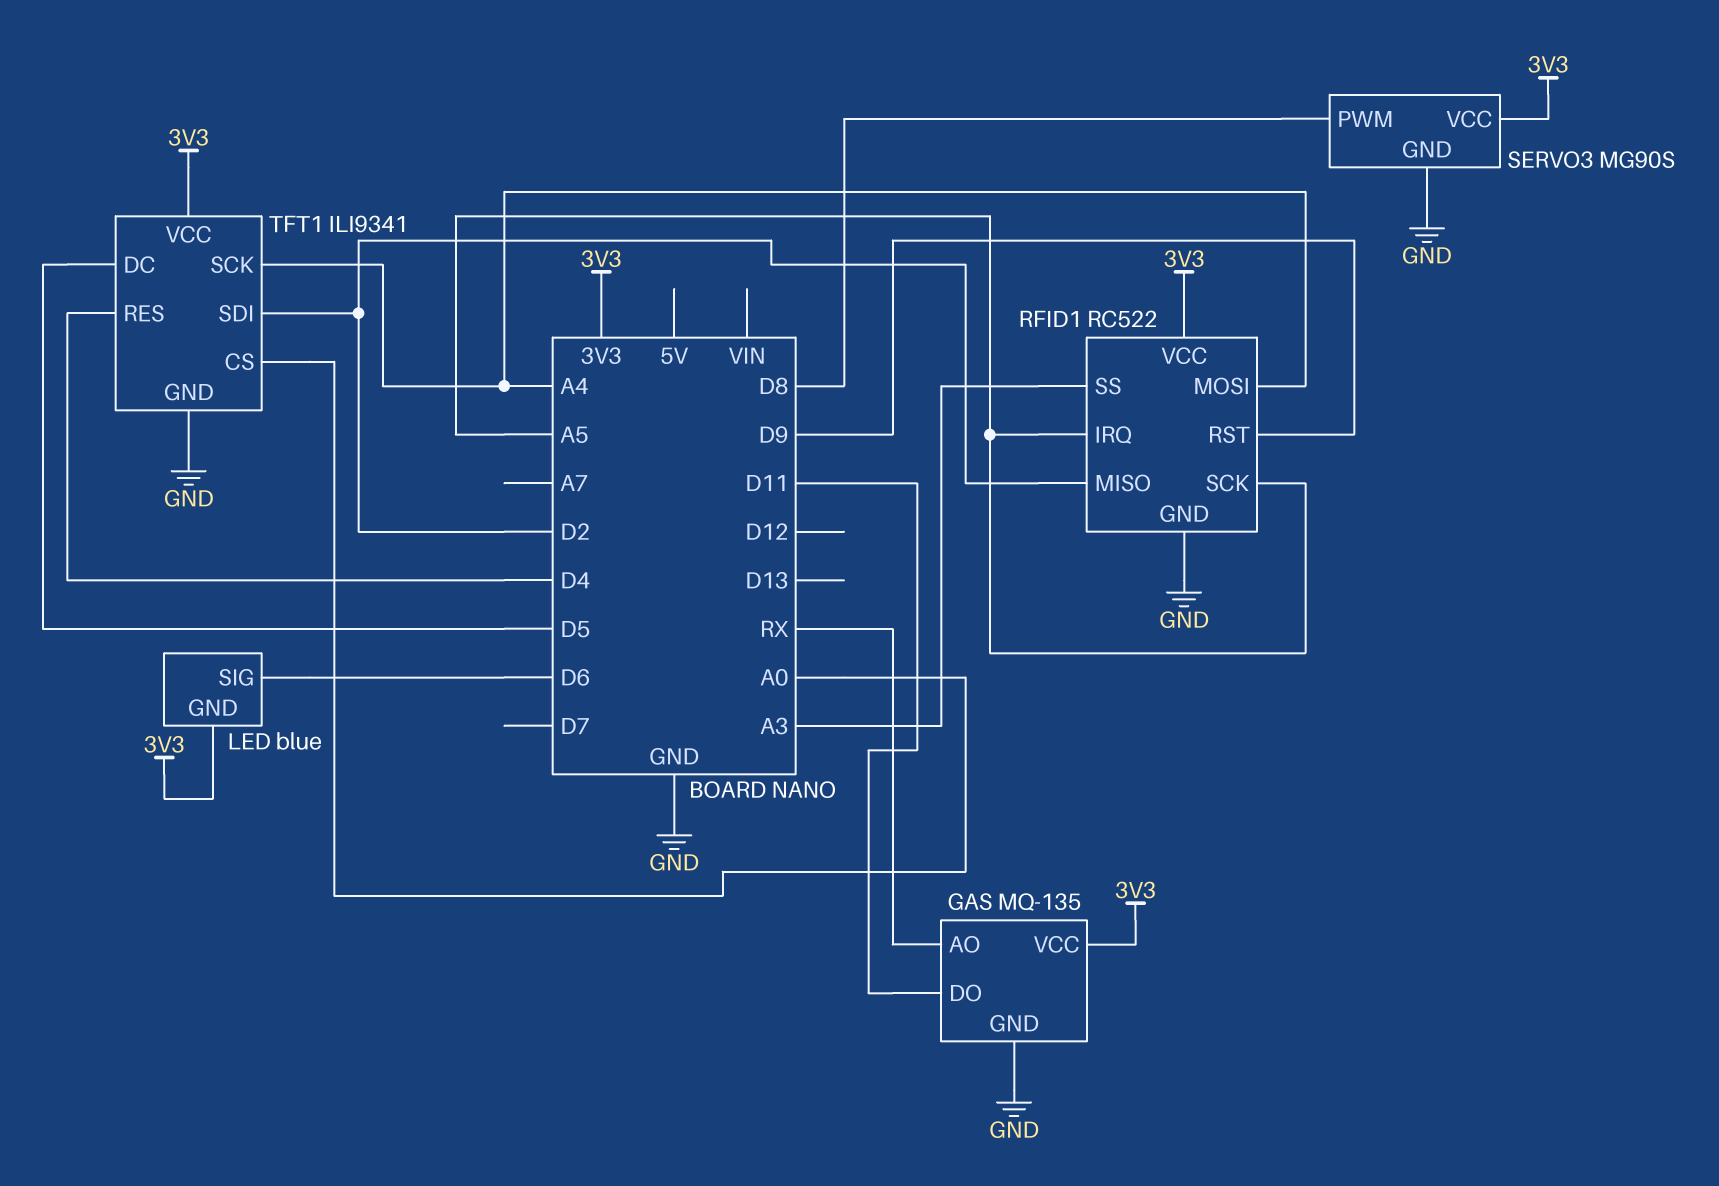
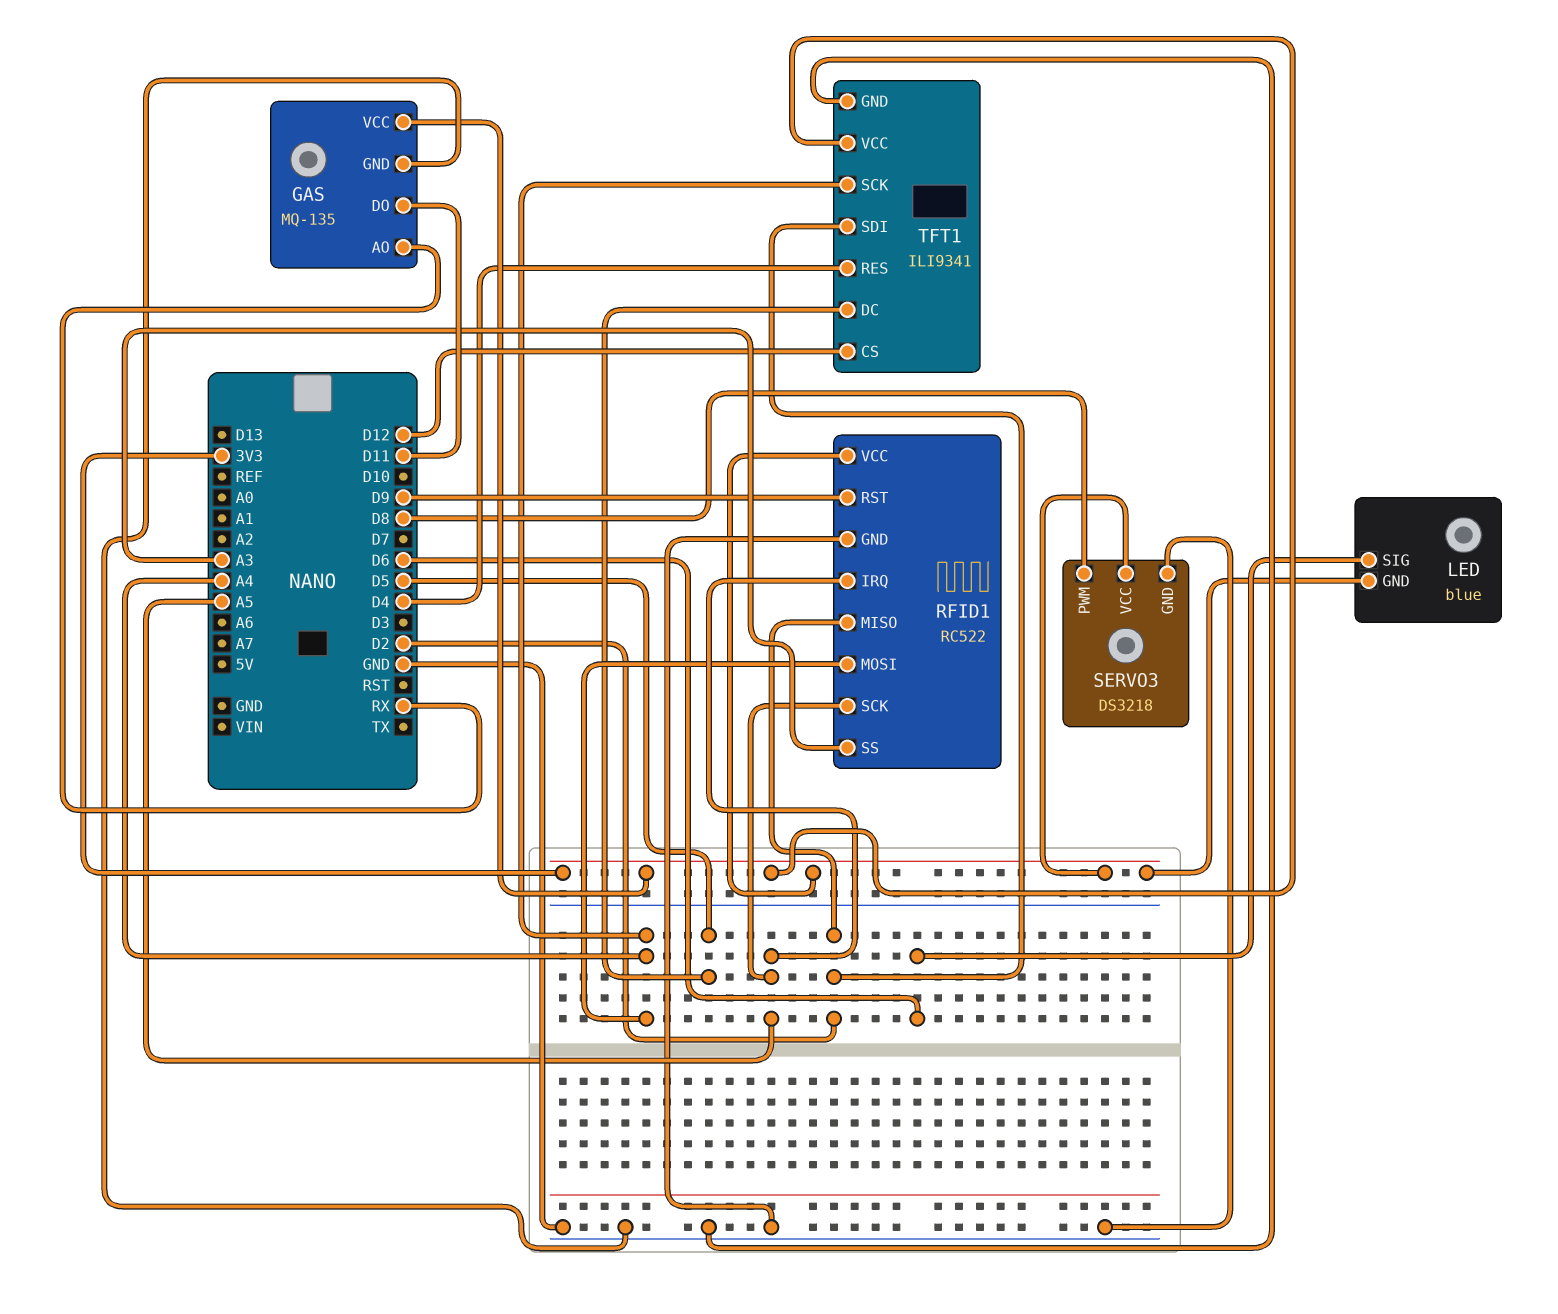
SERVO3: MG90S -> DS3218
TFT1 pin CS: A0 -> D12

